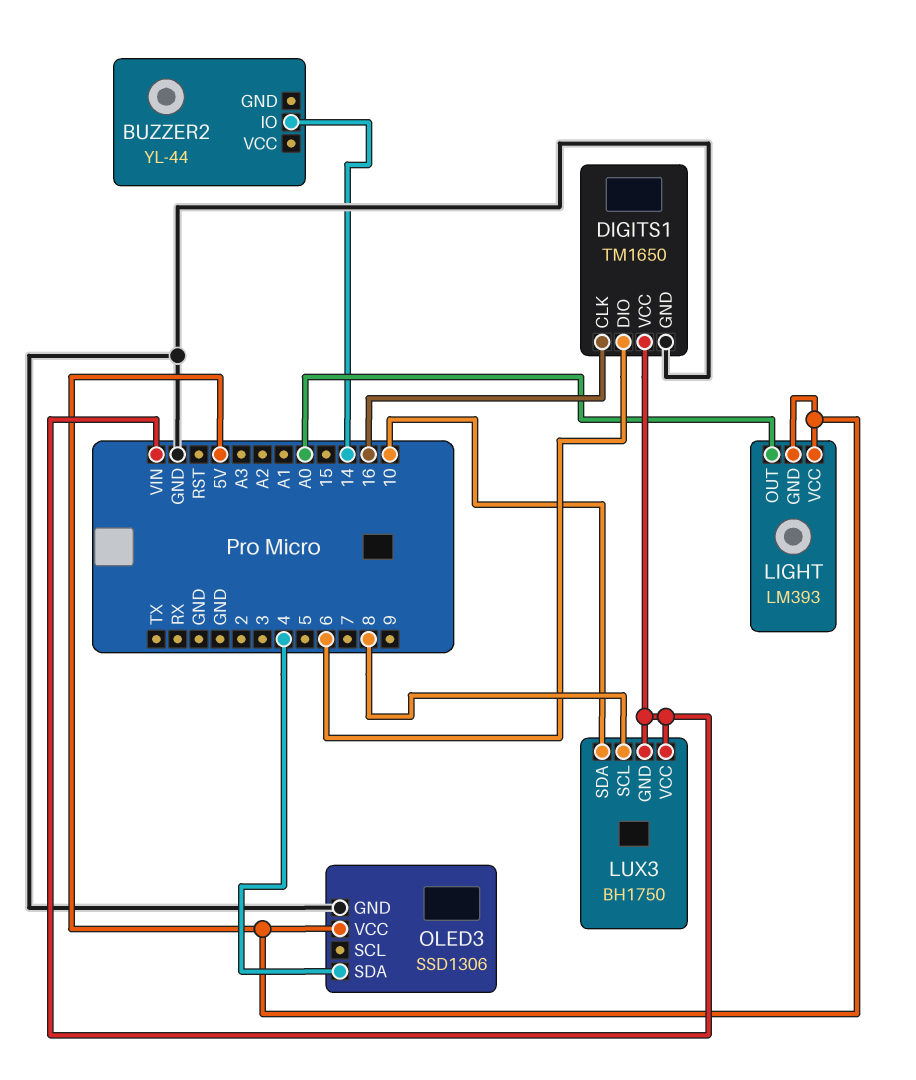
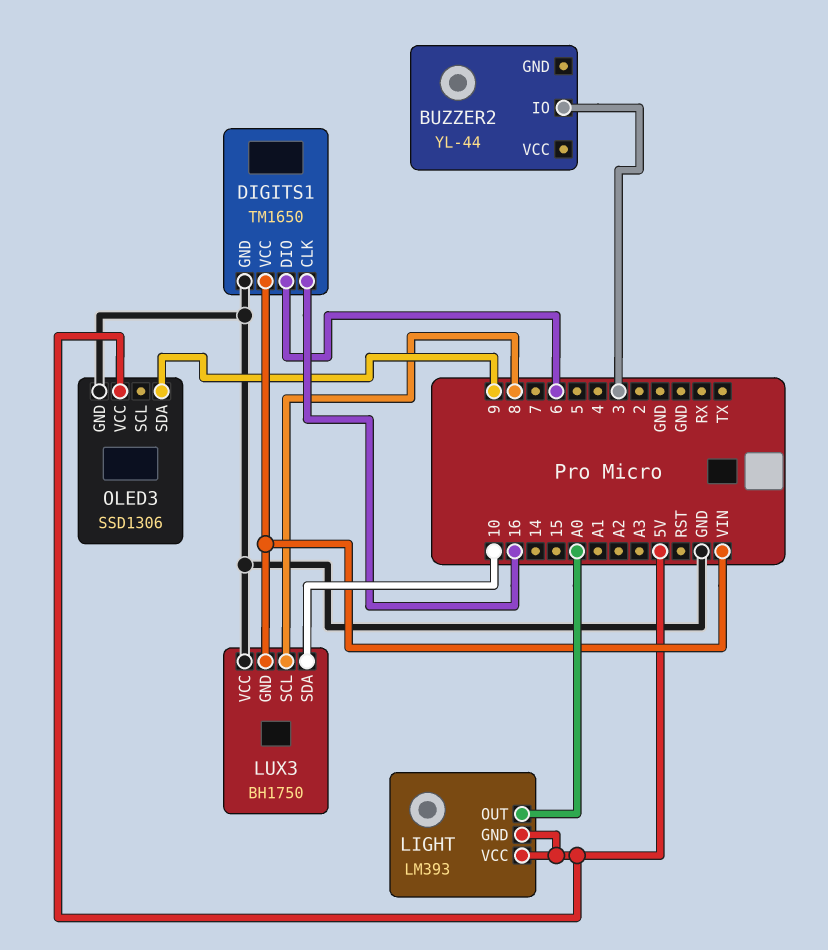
BUZZER2 pin IO: 14 -> 3
LUX3 pin VCC: VIN -> GND
OLED3 pin SDA: 4 -> 9

